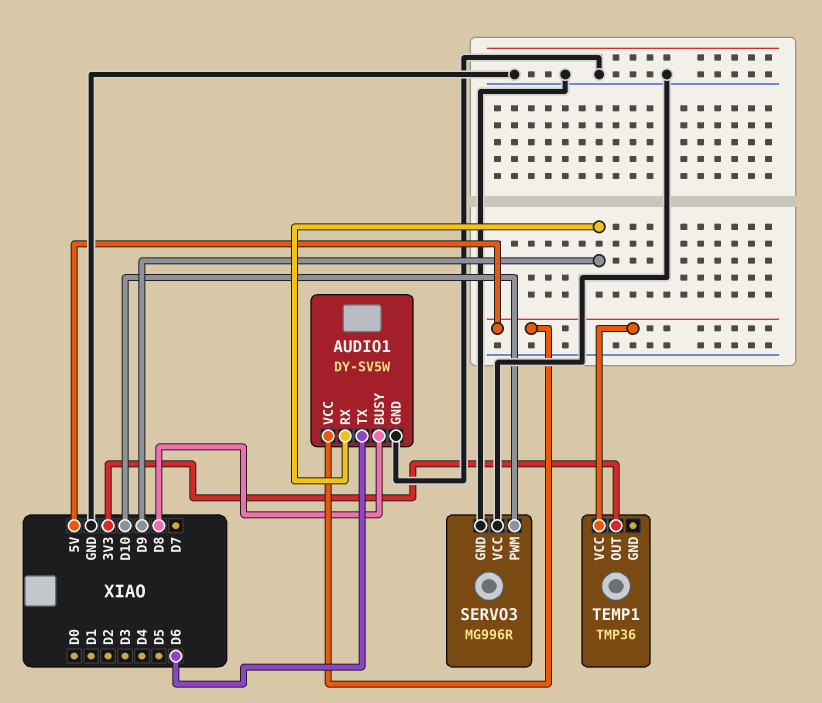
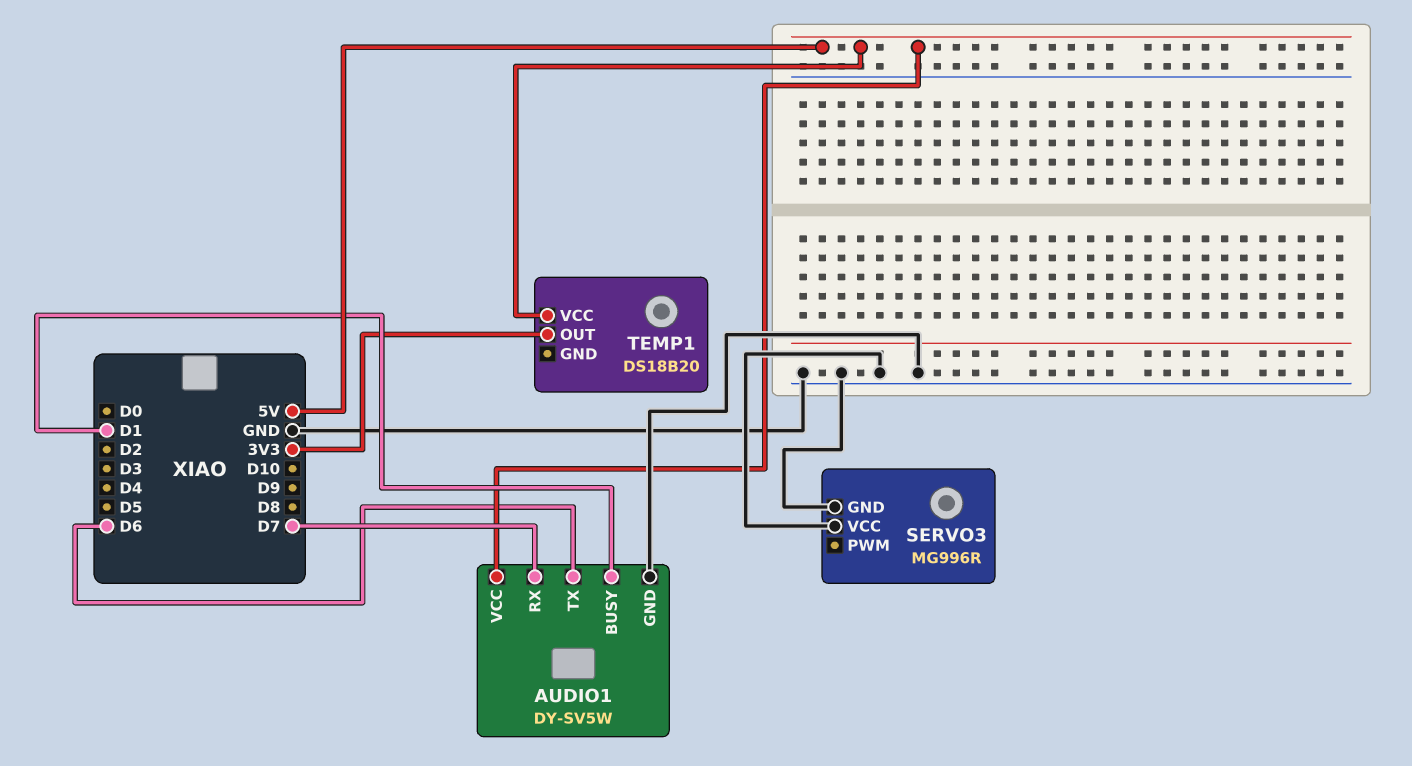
AUDIO1 pin BUSY: D8 -> D1
AUDIO1 pin RX: D9 -> D7
SERVO3 pin PWM: D10 -> none
TEMP1: TMP36 -> DS18B20

